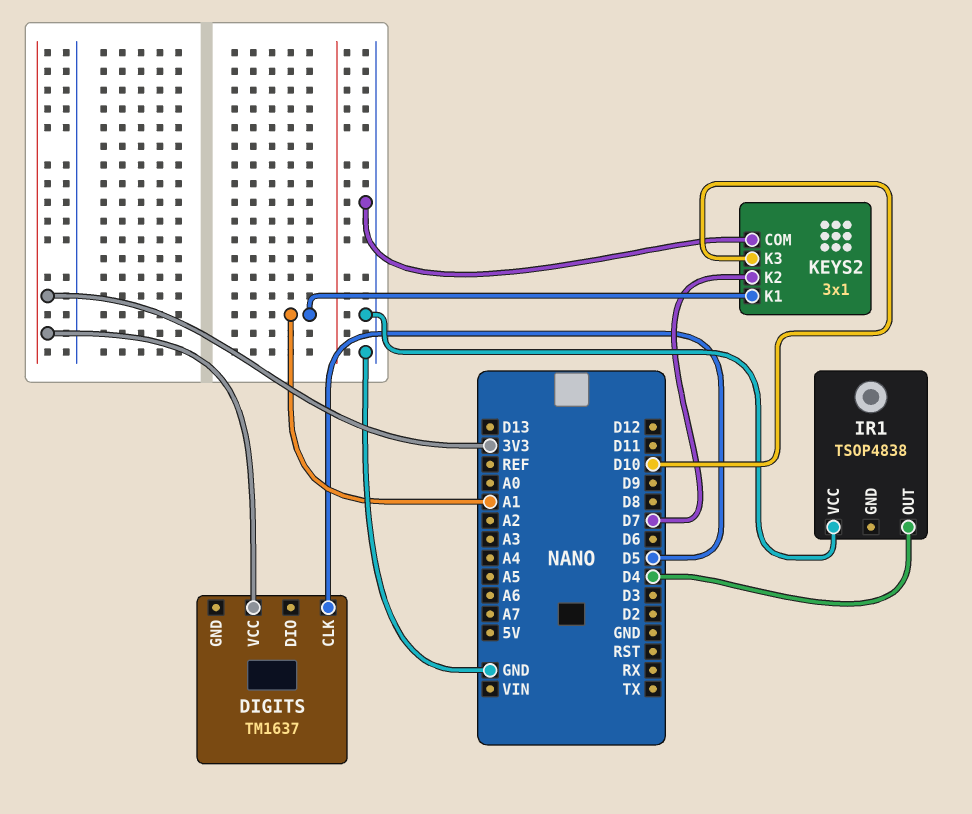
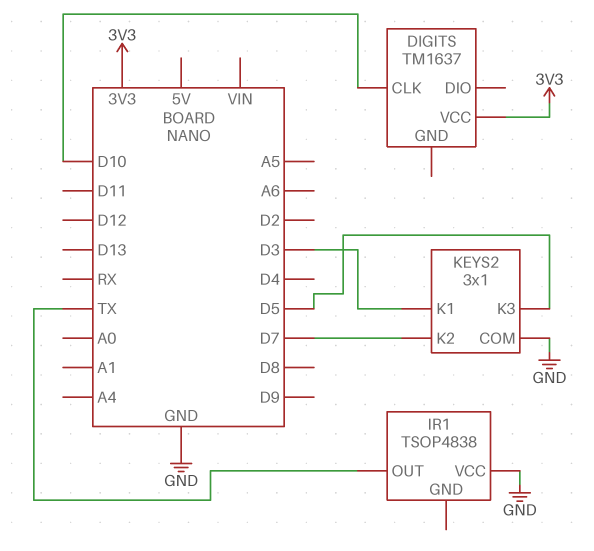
DIGITS pin CLK: D5 -> D10
IR1 pin OUT: D4 -> TX
KEYS2 pin K1: A1 -> D3
KEYS2 pin K3: D10 -> D5

